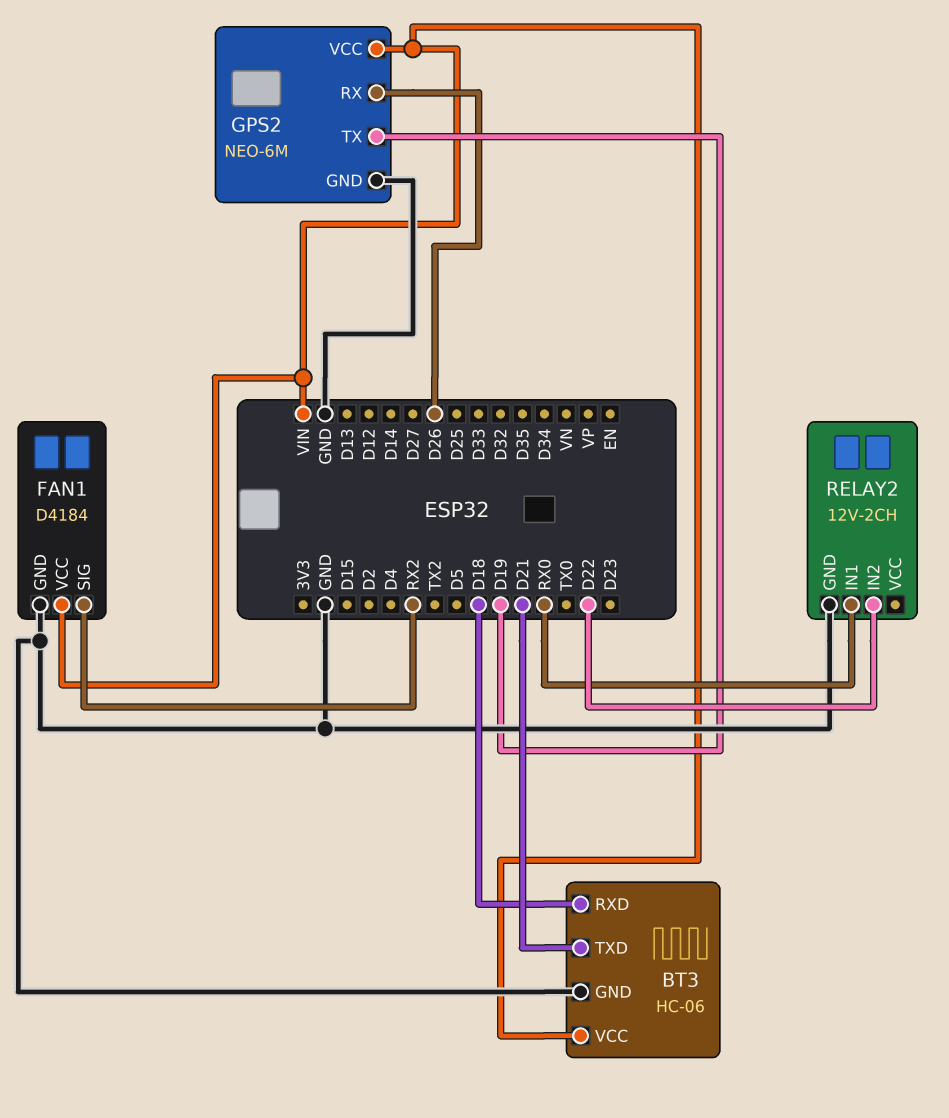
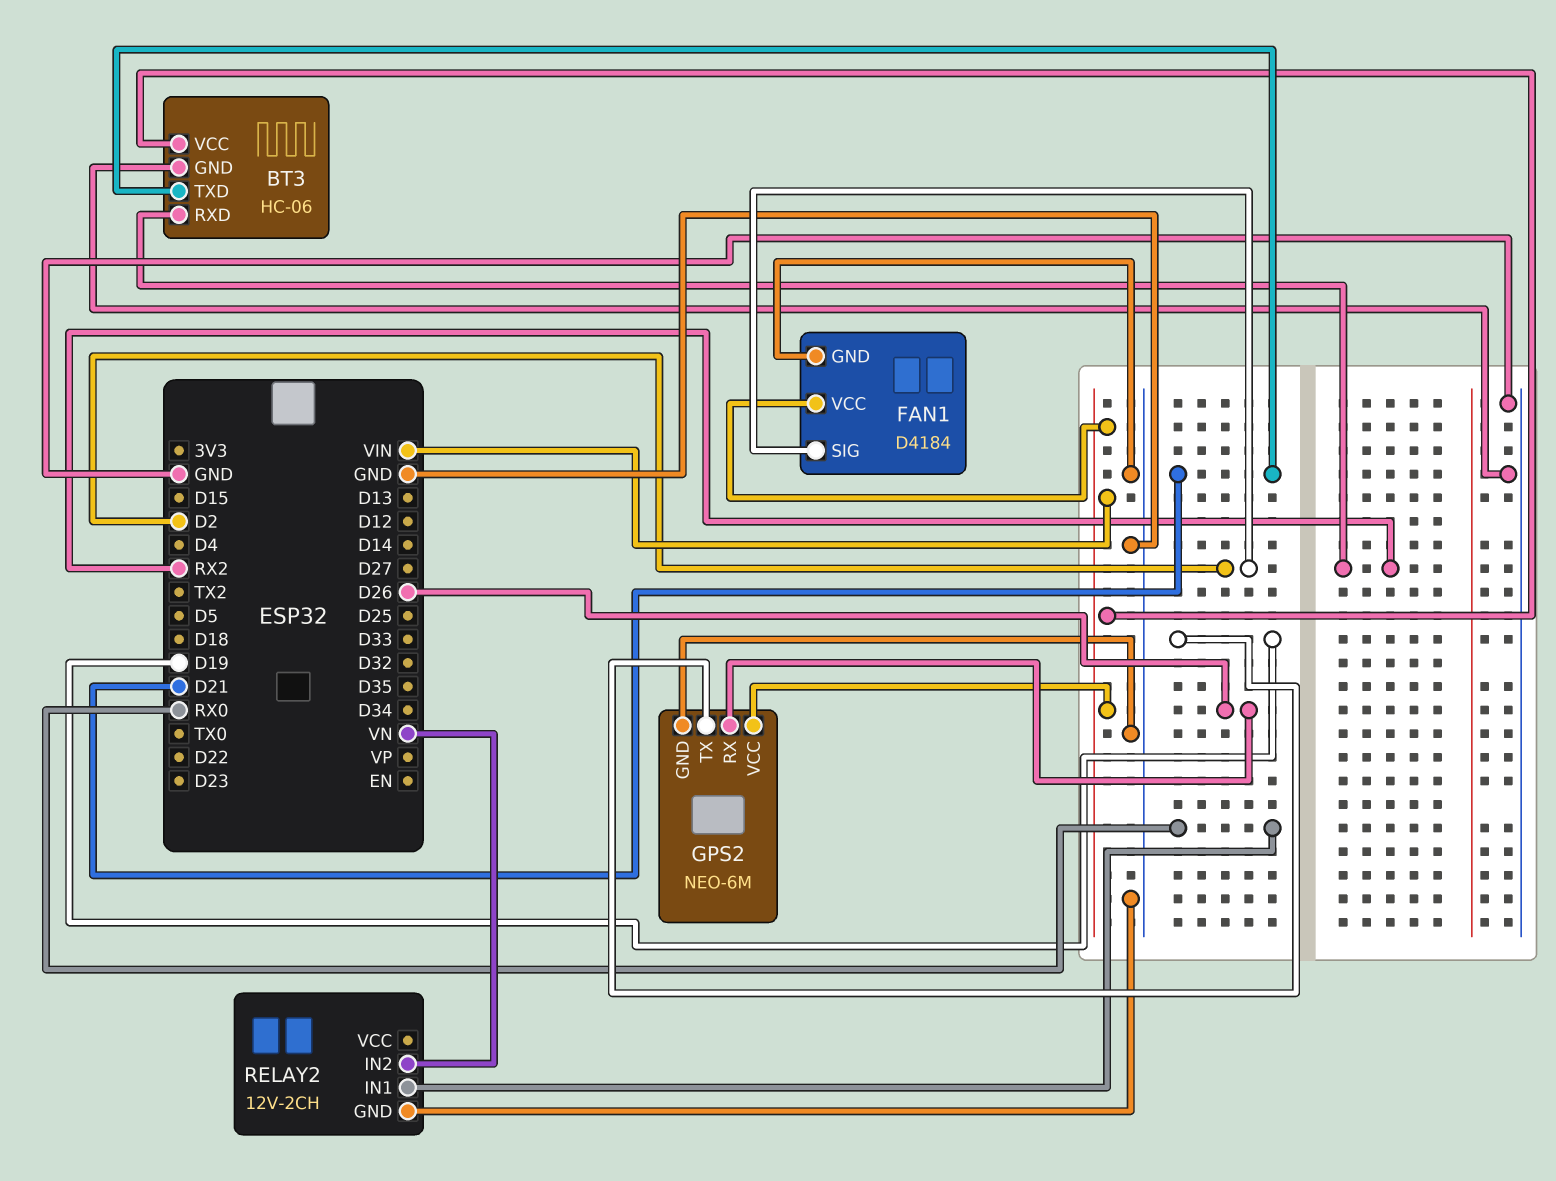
BT3 pin RXD: D18 -> RX2
FAN1 pin SIG: RX2 -> D2
RELAY2 pin IN2: D22 -> VN

